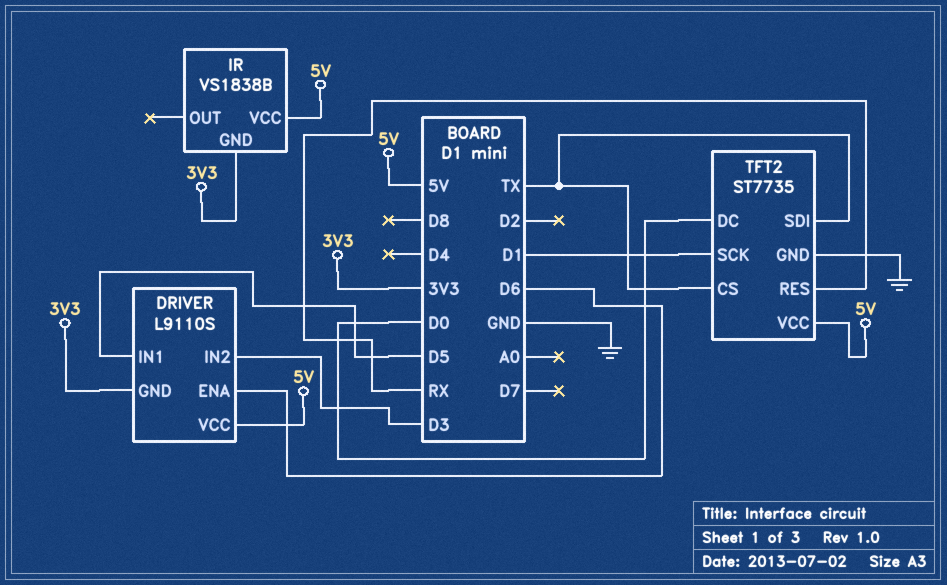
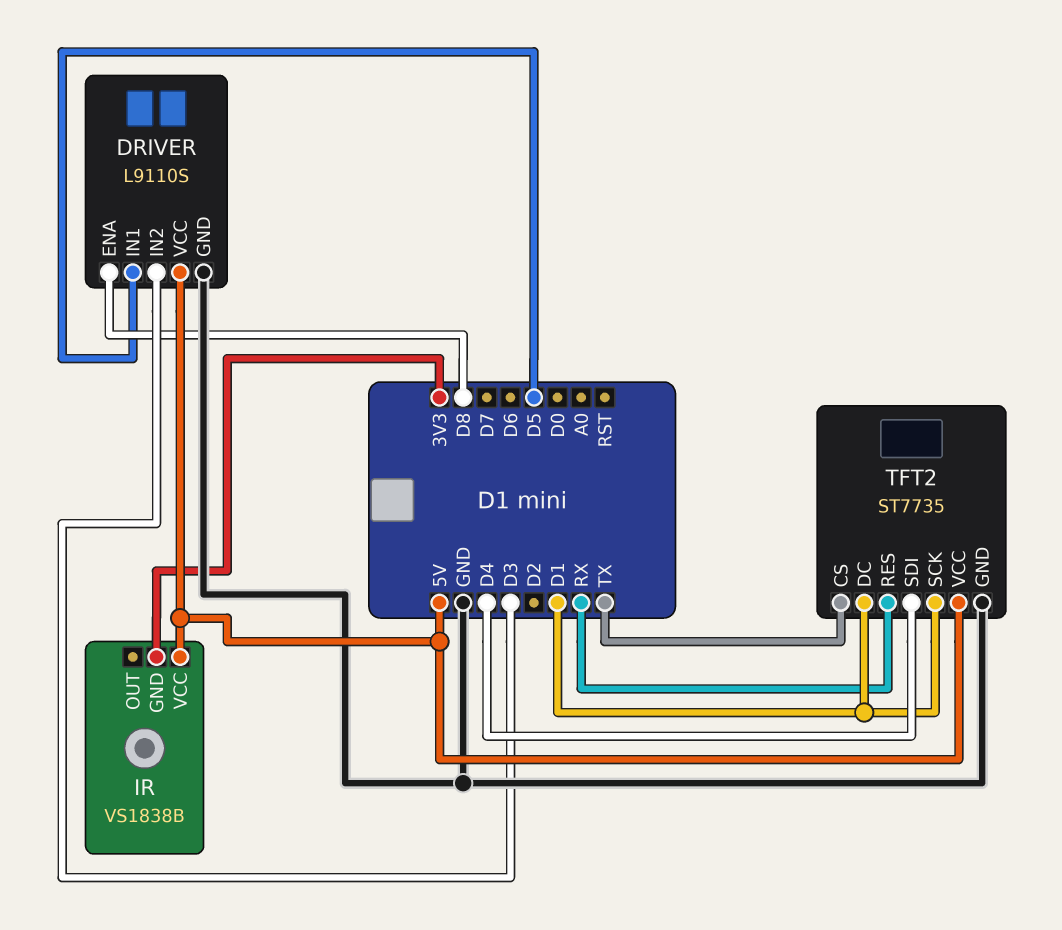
DRIVER pin ENA: D6 -> D8
DRIVER pin GND: 3V3 -> GND
TFT2 pin DC: D0 -> D1
TFT2 pin SDI: TX -> D4

